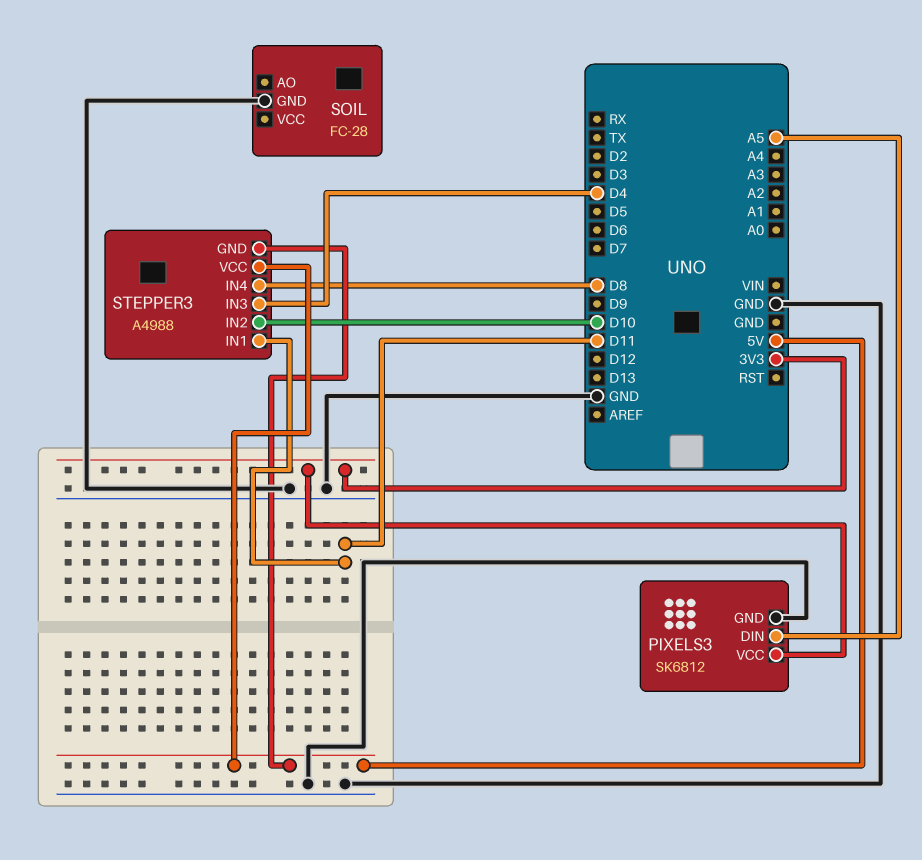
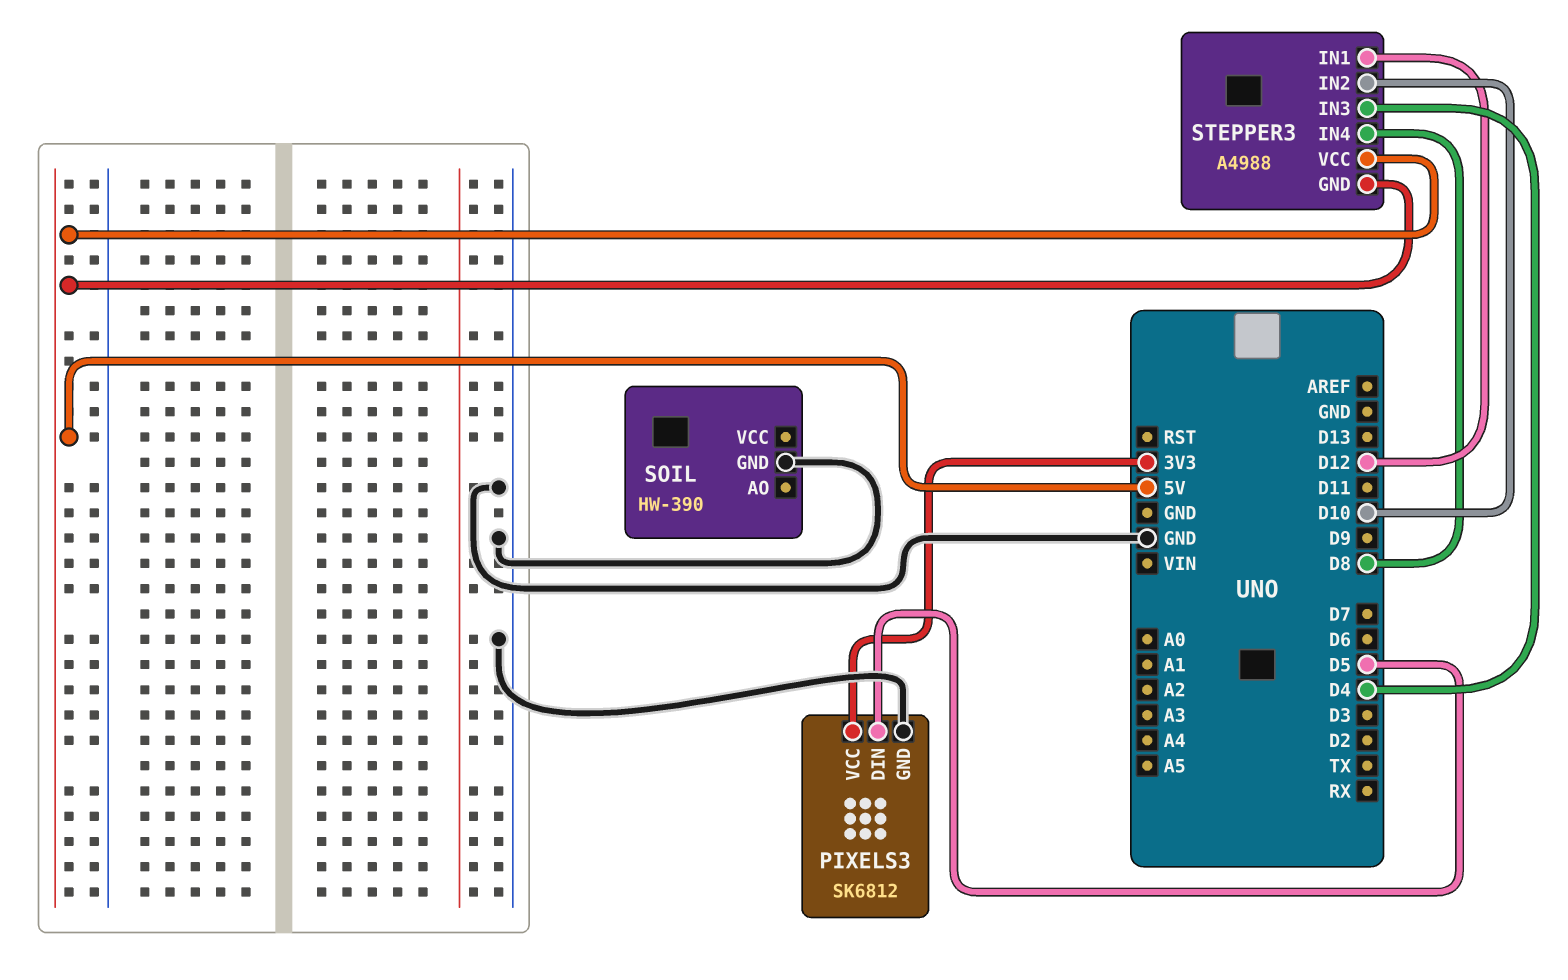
PIXELS3 pin DIN: A5 -> D5
SOIL: FC-28 -> HW-390
STEPPER3 pin IN1: D11 -> D12

